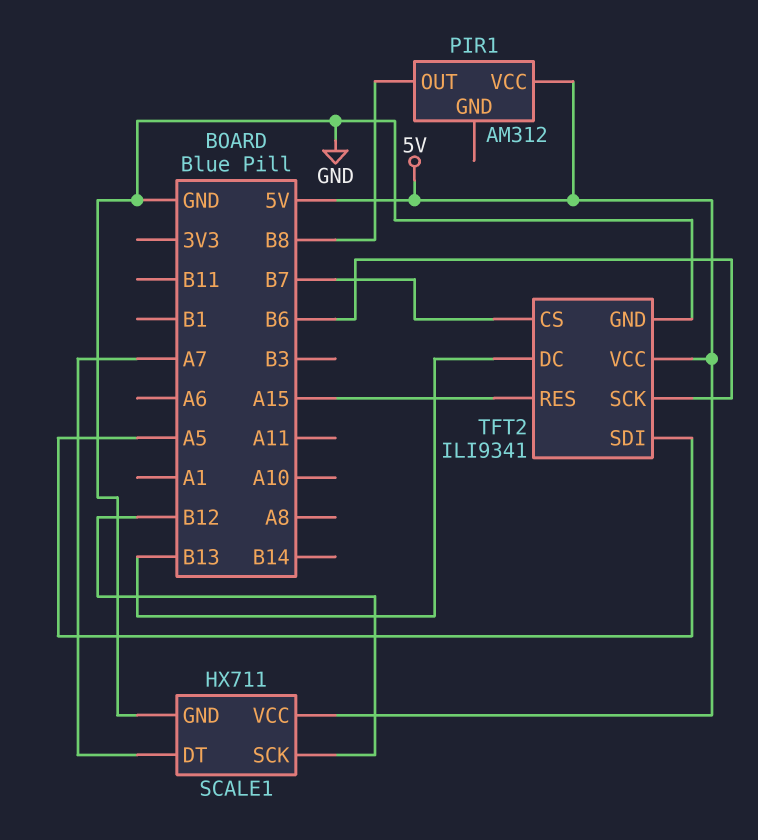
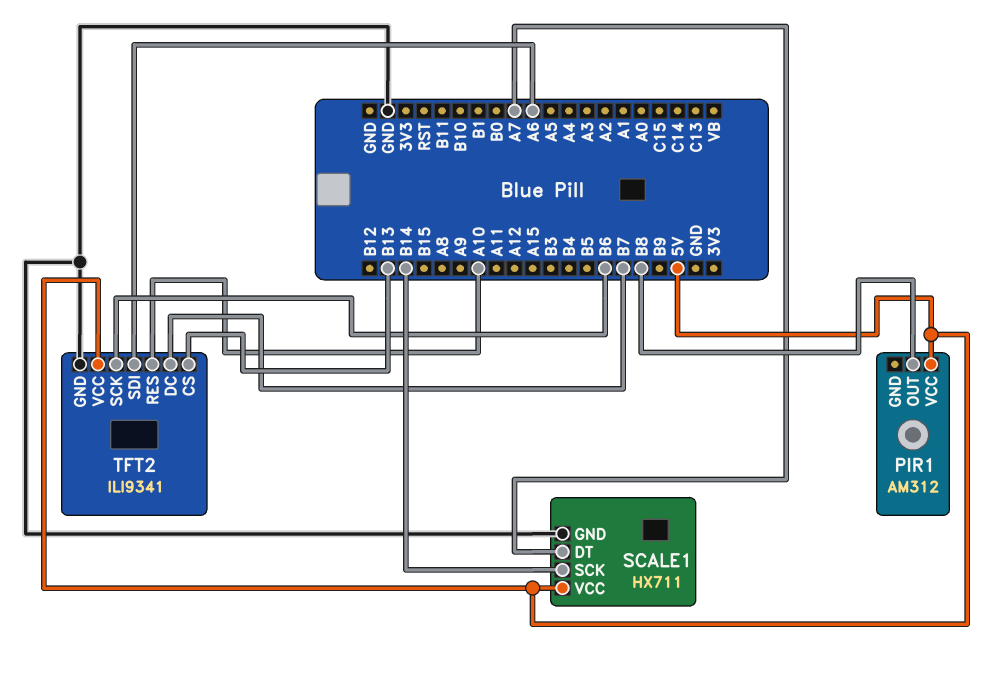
SCALE1 pin SCK: B12 -> B14
TFT2 pin CS: B7 -> B13
TFT2 pin DC: B13 -> B7
TFT2 pin RES: A15 -> A10
TFT2 pin SDI: A5 -> A6

